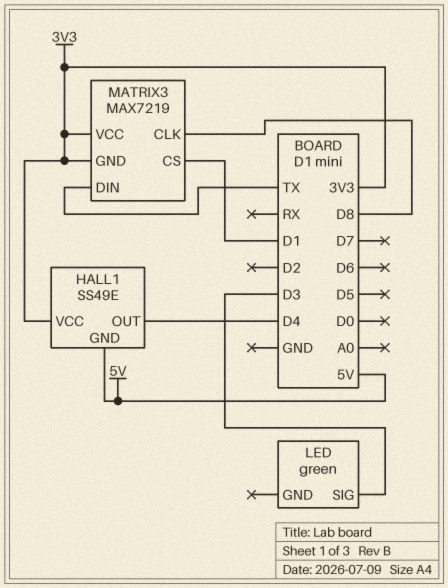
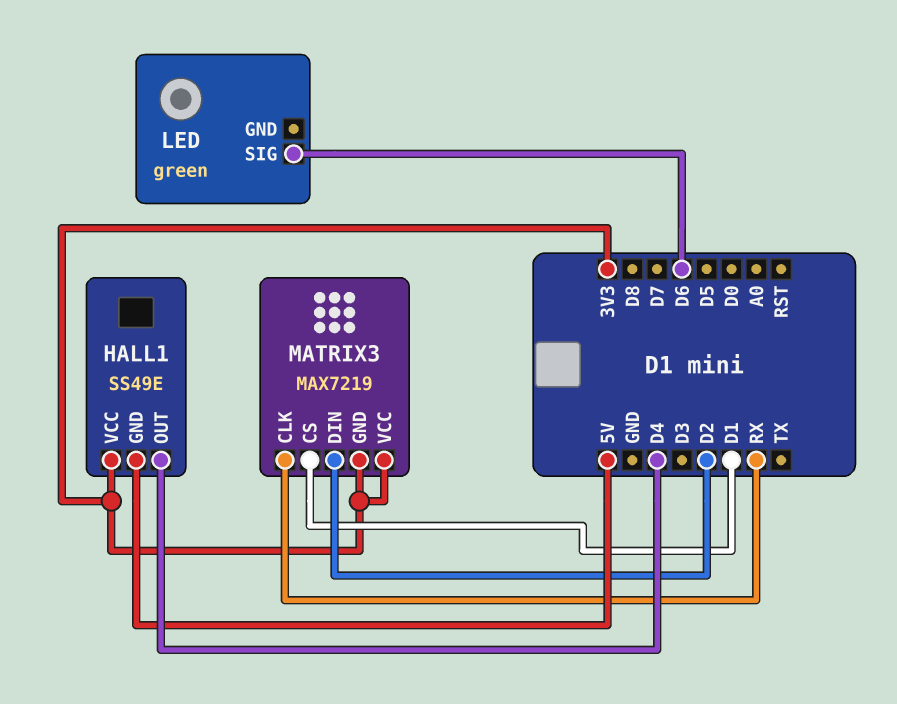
LED pin SIG: D3 -> D6
MATRIX3 pin CLK: D8 -> RX
MATRIX3 pin DIN: TX -> D2

